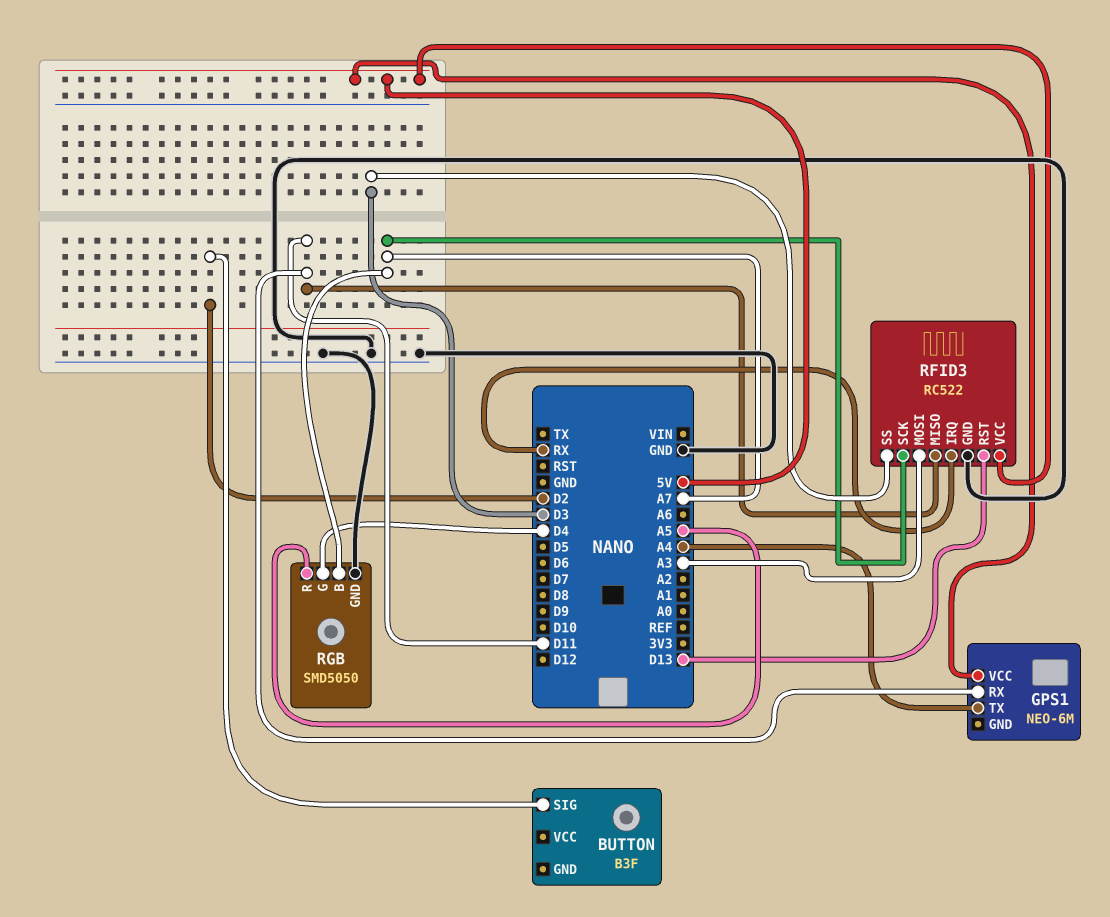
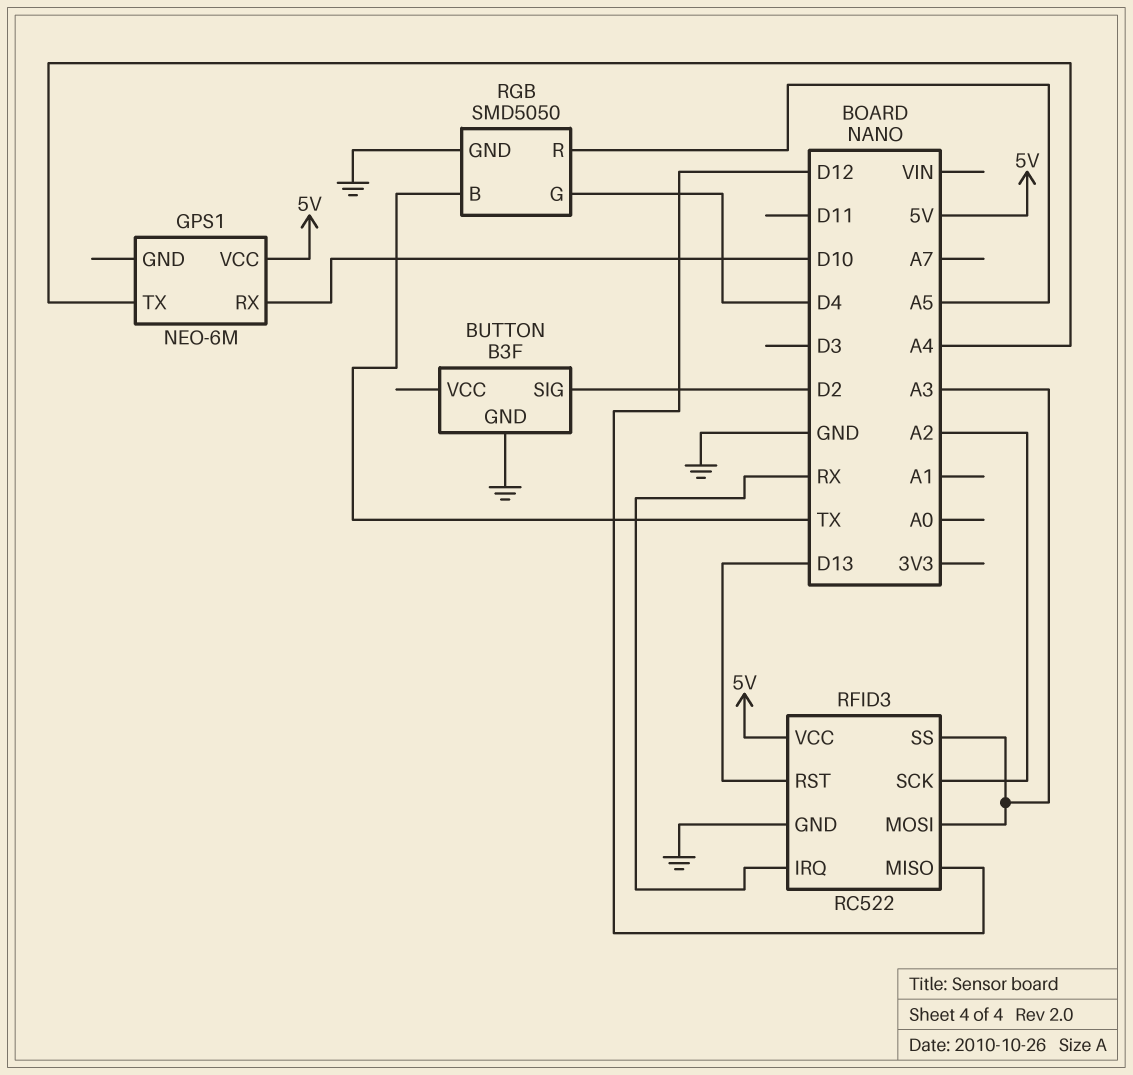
BUTTON pin GND: none -> GND
GPS1 pin RX: D11 -> D10
RFID3 pin MISO: D11 -> D12
RFID3 pin SCK: A7 -> A2
RFID3 pin SS: D3 -> A3
RGB pin B: A7 -> TX

